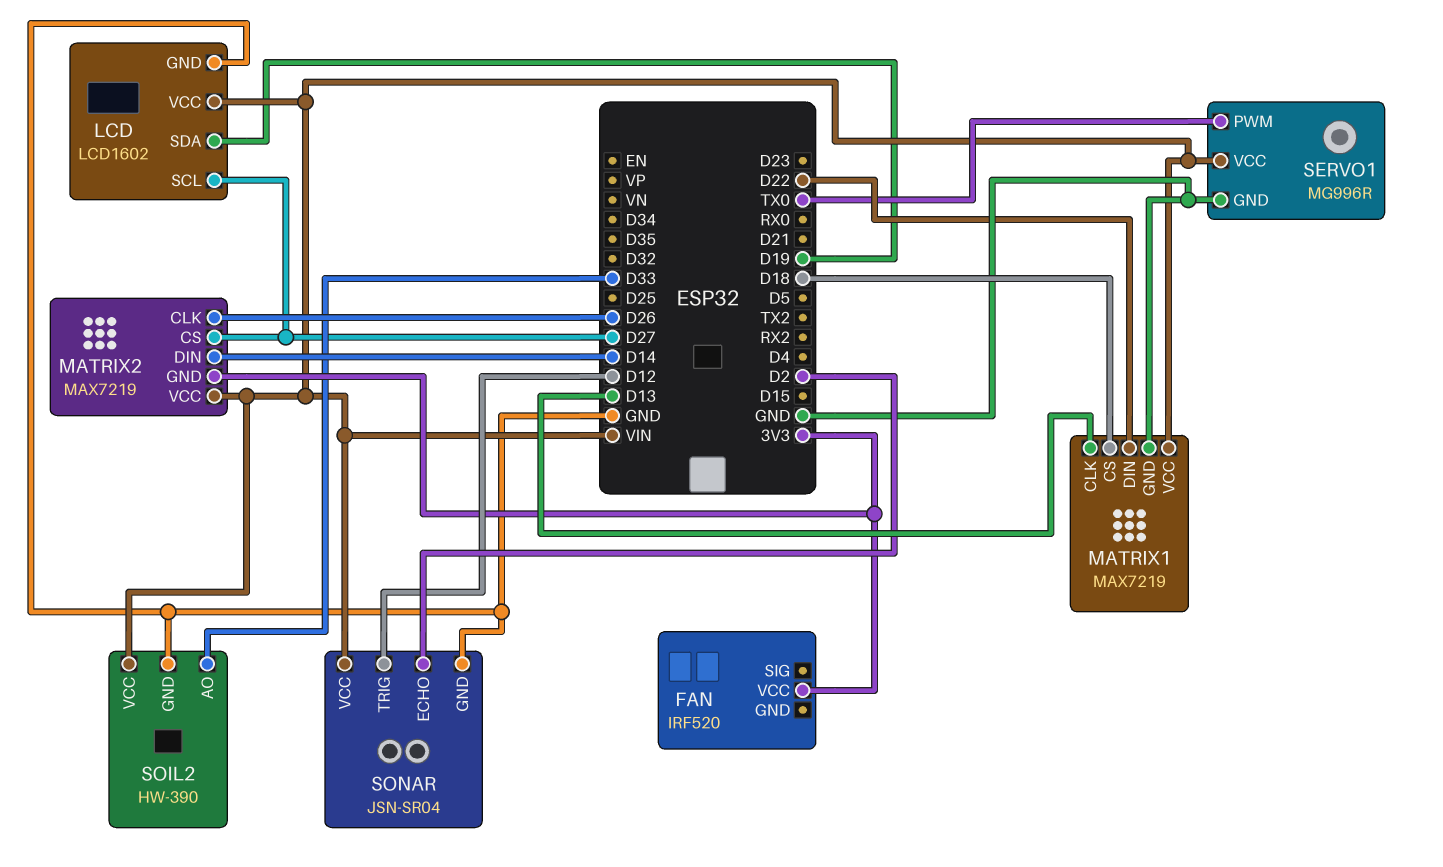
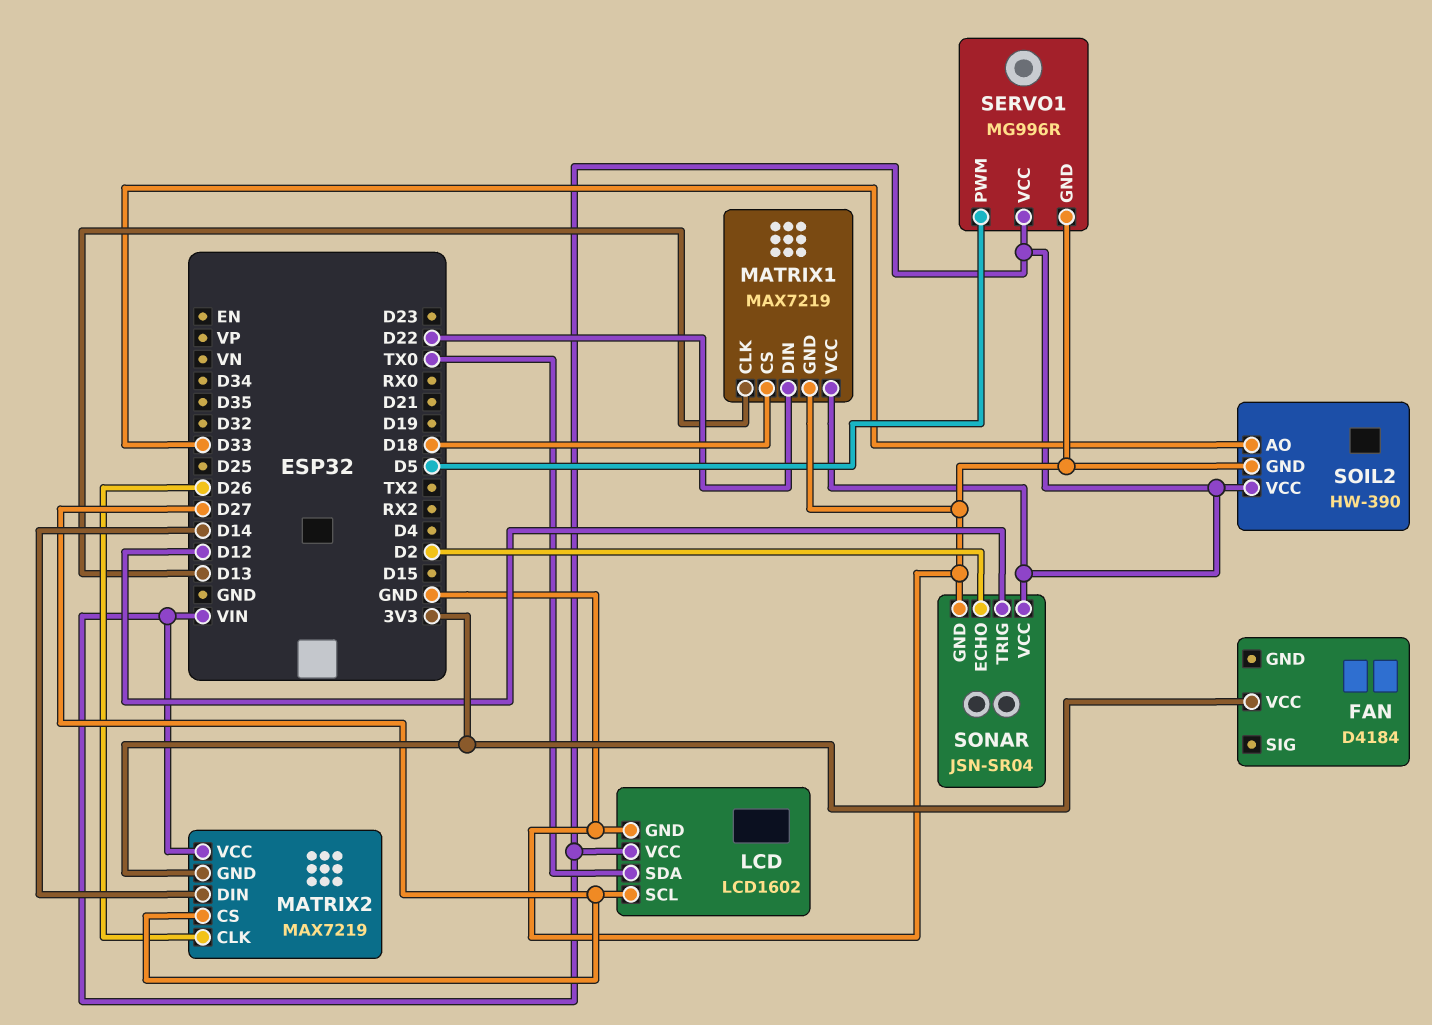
FAN: IRF520 -> D4184
LCD pin SDA: D19 -> TX0
SERVO1 pin PWM: TX0 -> D5

